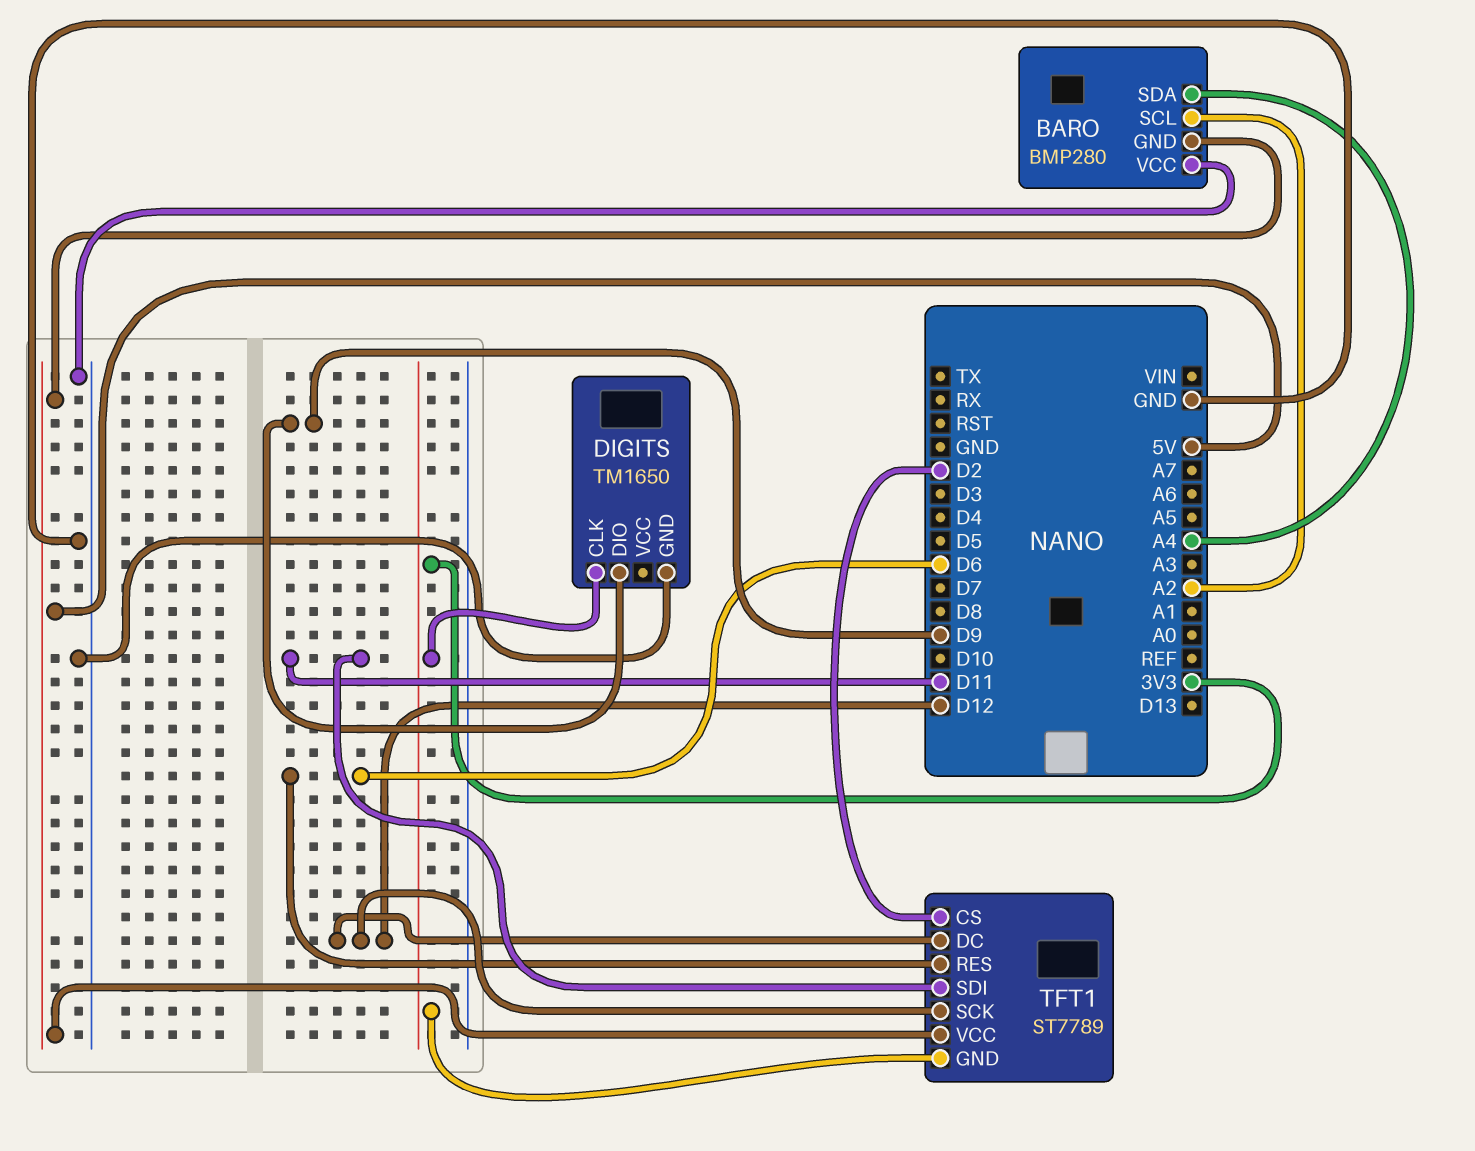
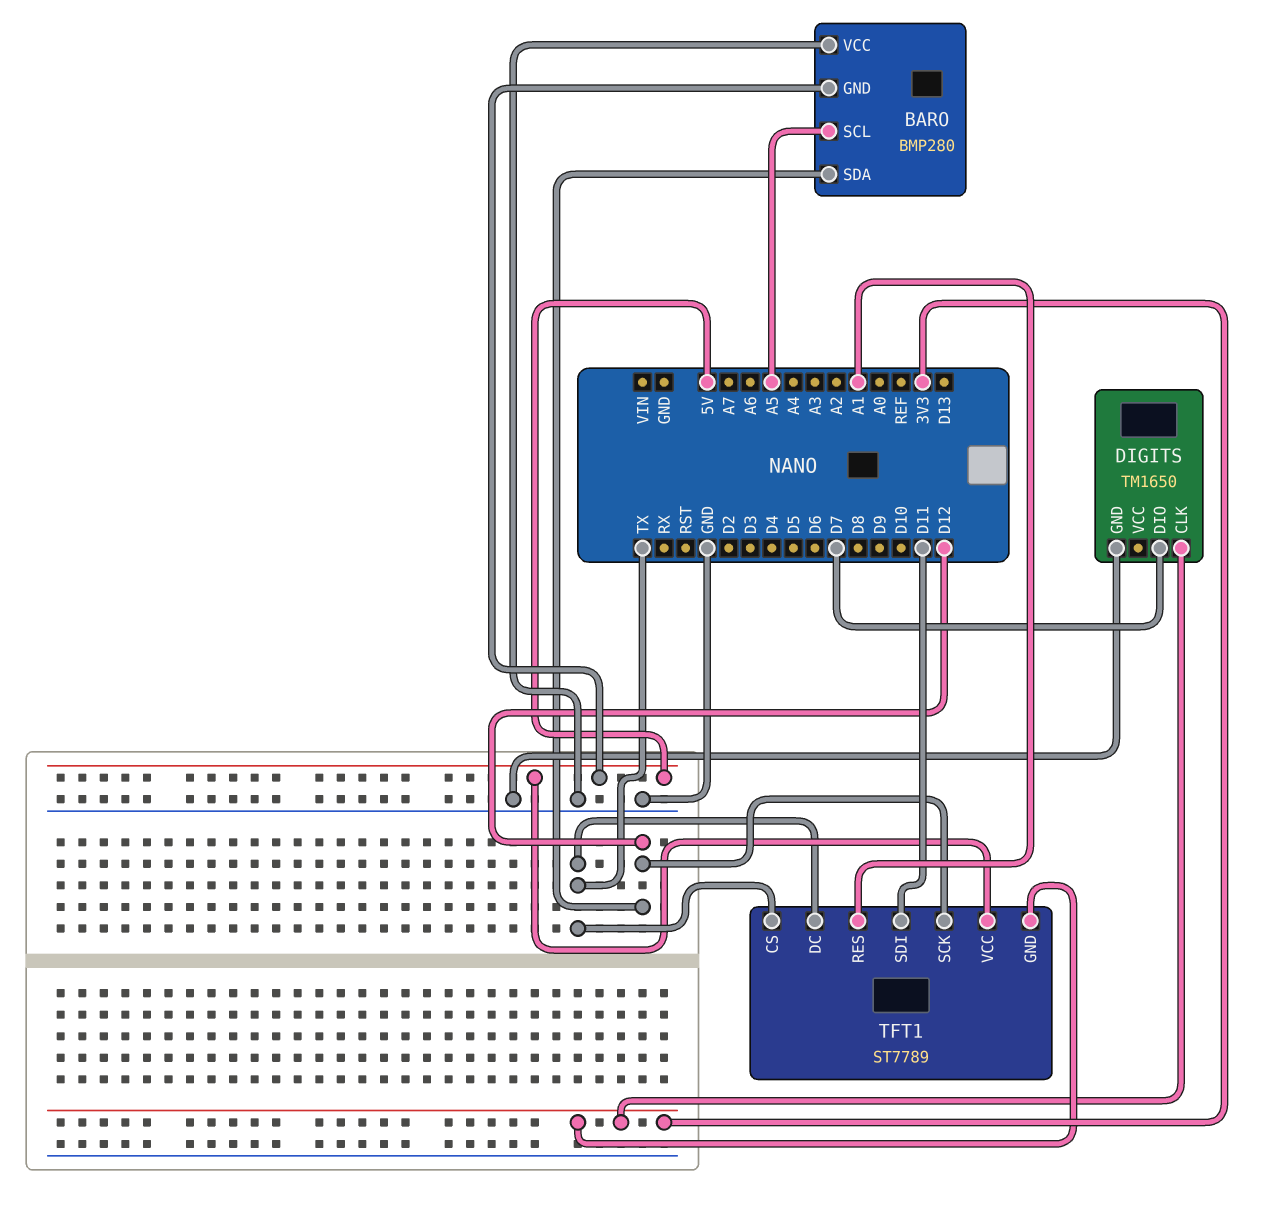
BARO pin SCL: A2 -> A5
BARO pin SDA: A4 -> D12
DIGITS pin DIO: D9 -> D7
TFT1 pin CS: D2 -> TX
TFT1 pin DC: D12 -> TX
TFT1 pin RES: D6 -> A1

